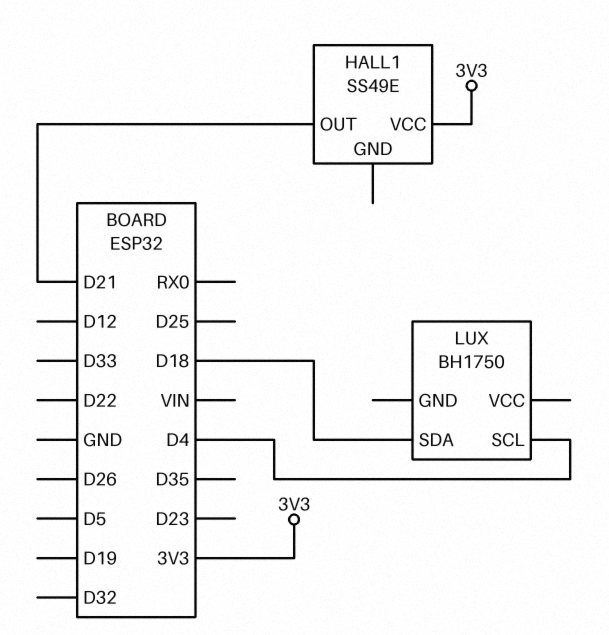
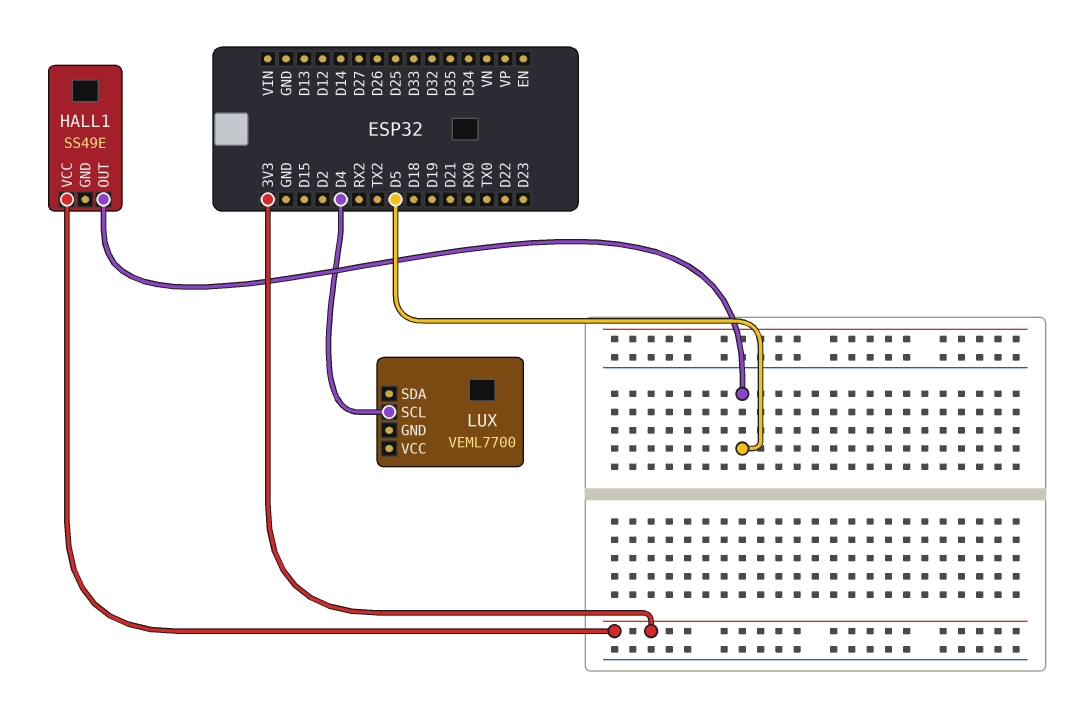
HALL1 pin OUT: D21 -> D5
LUX: BH1750 -> VEML7700
LUX pin SDA: D18 -> none

